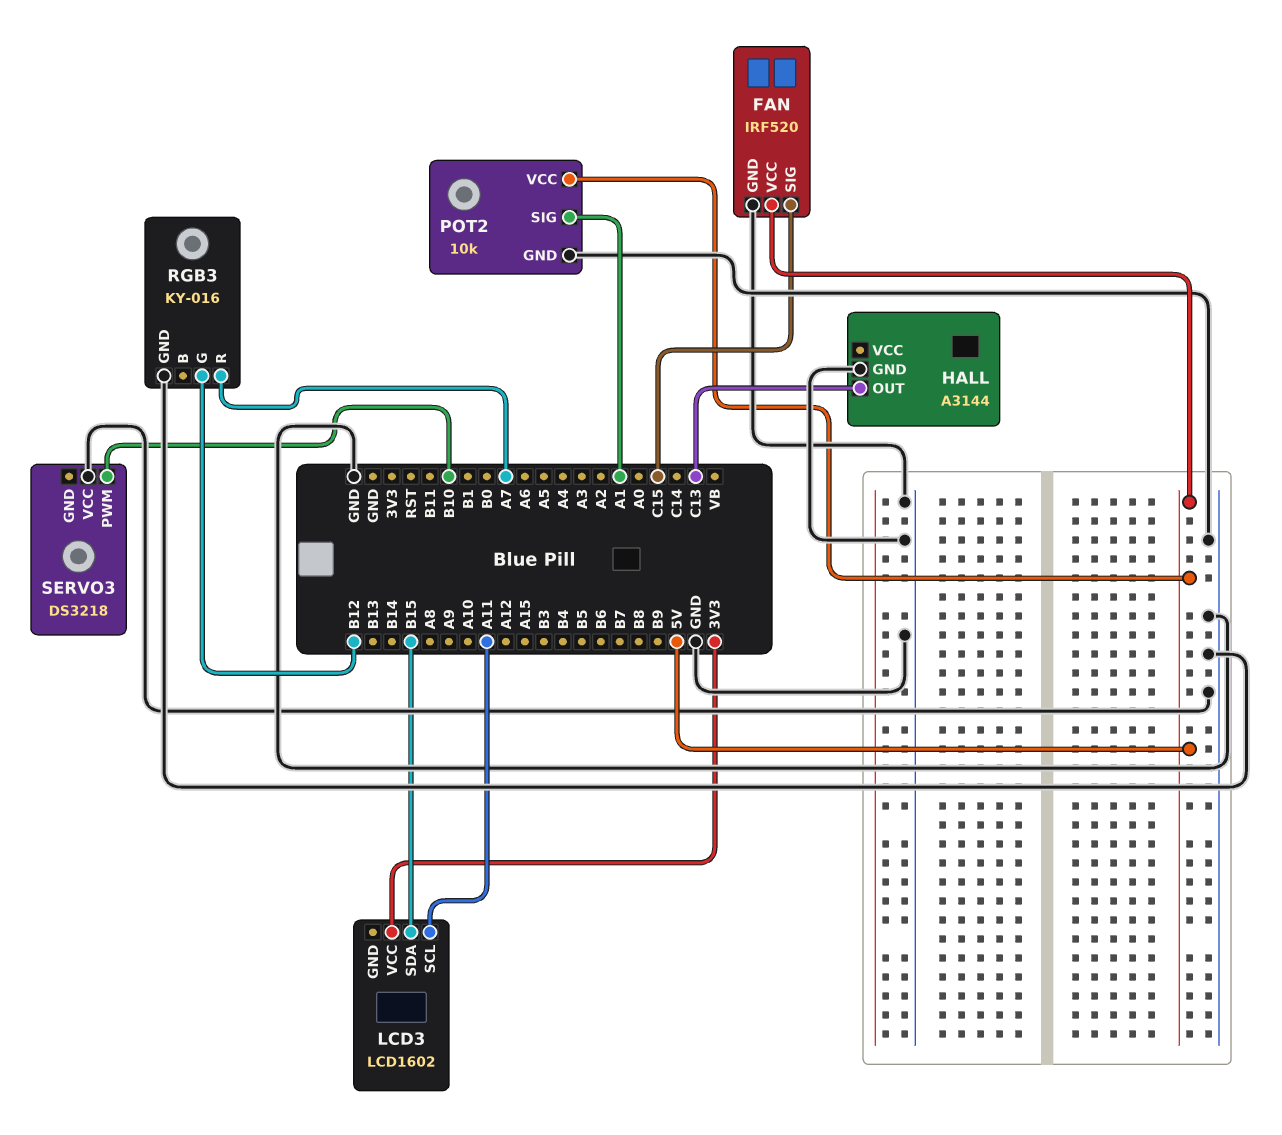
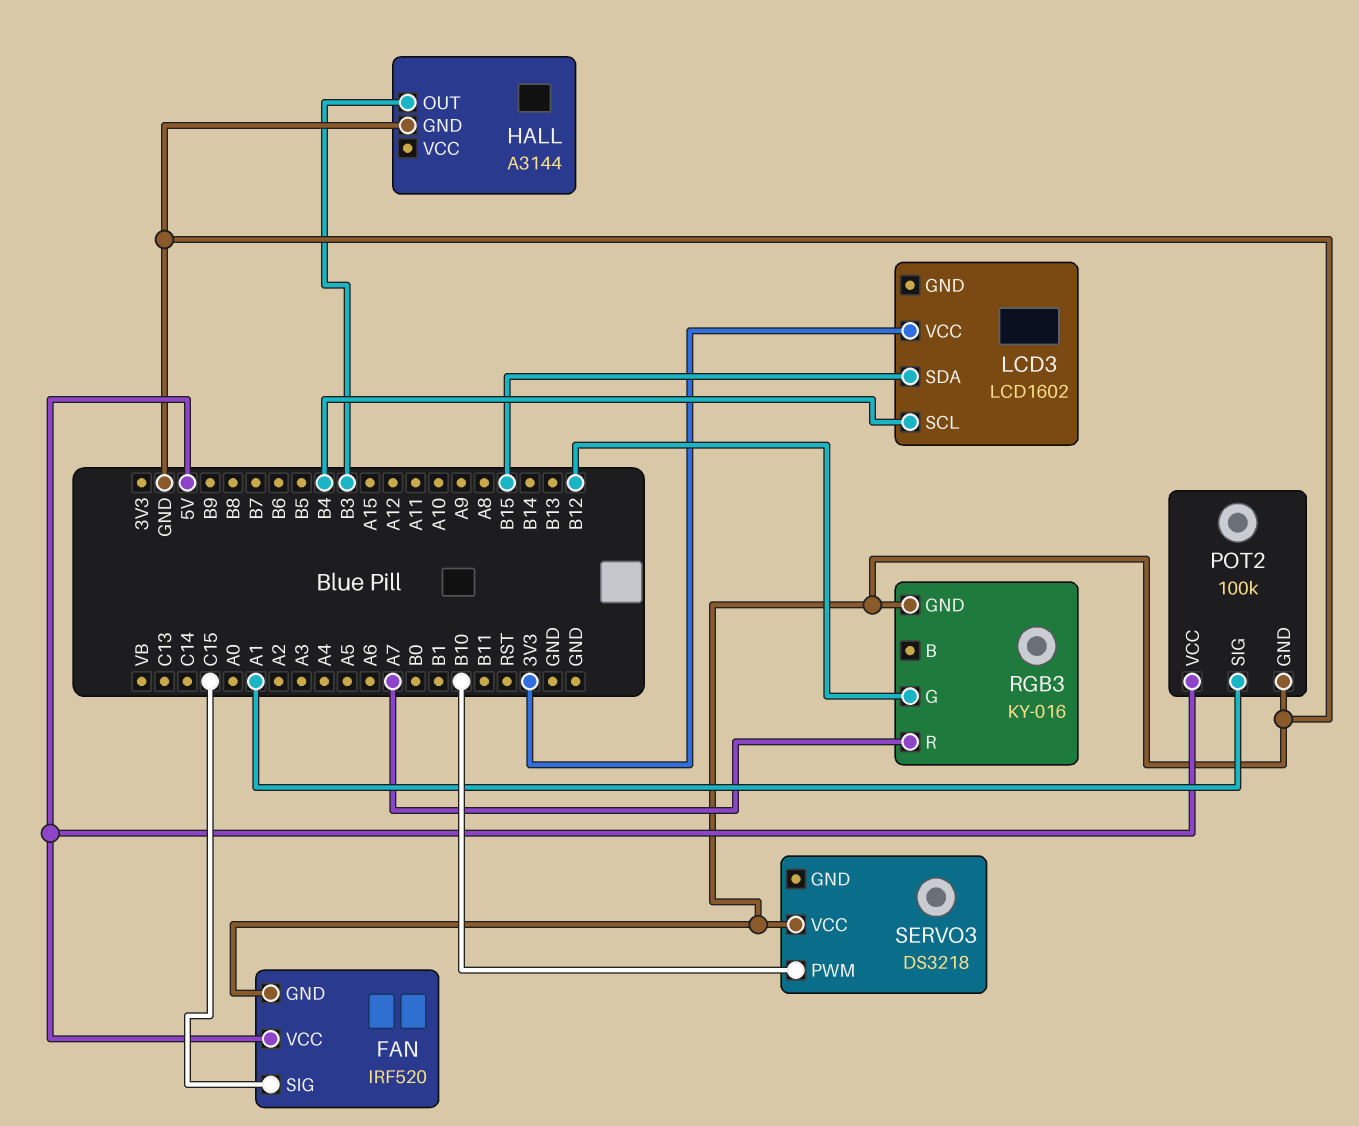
HALL pin OUT: C13 -> B3
LCD3 pin SCL: A11 -> B4
POT2: 10k -> 100k

